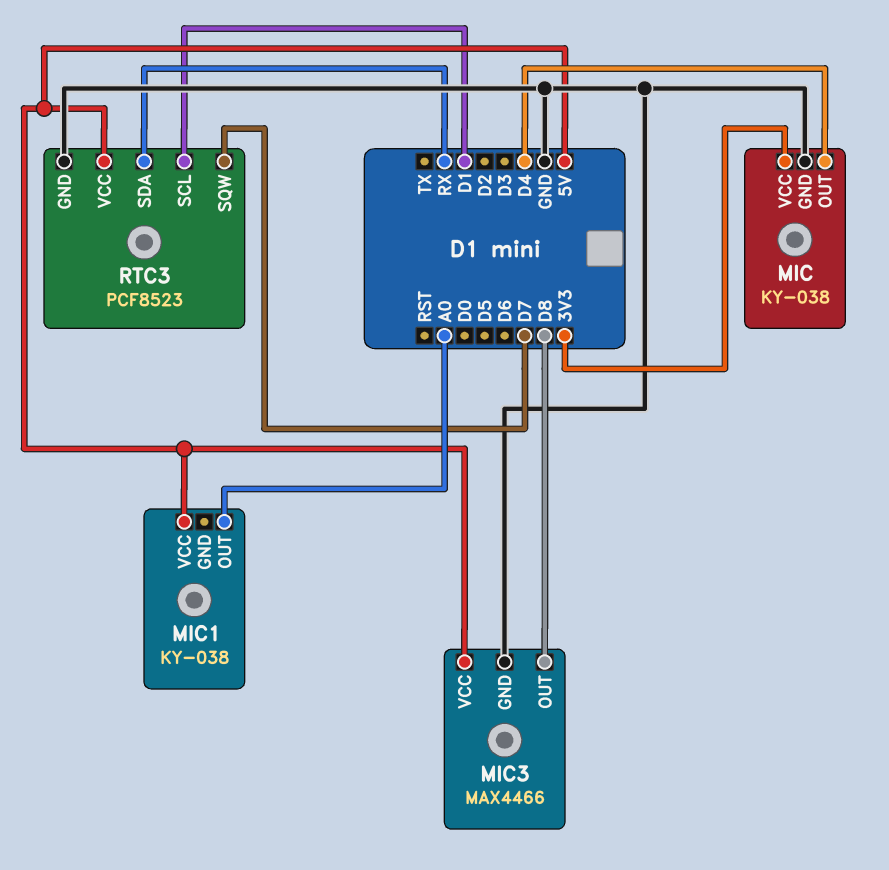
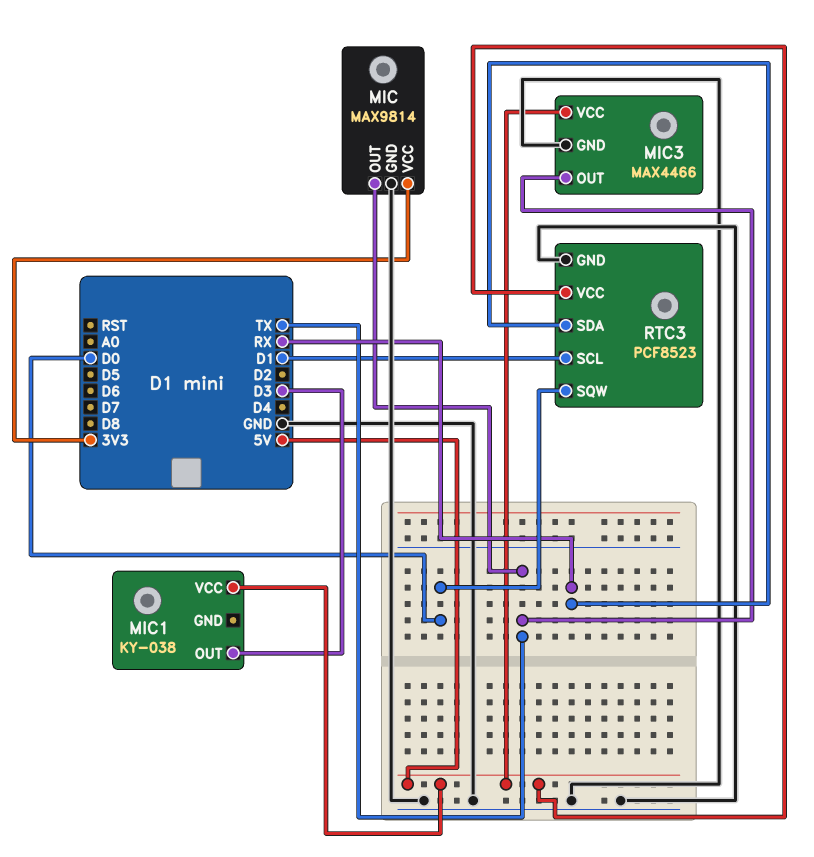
MIC: KY-038 -> MAX9814
MIC pin OUT: D4 -> TX
MIC1 pin OUT: A0 -> D3
MIC3 pin OUT: D8 -> TX
RTC3 pin SQW: D7 -> D0

